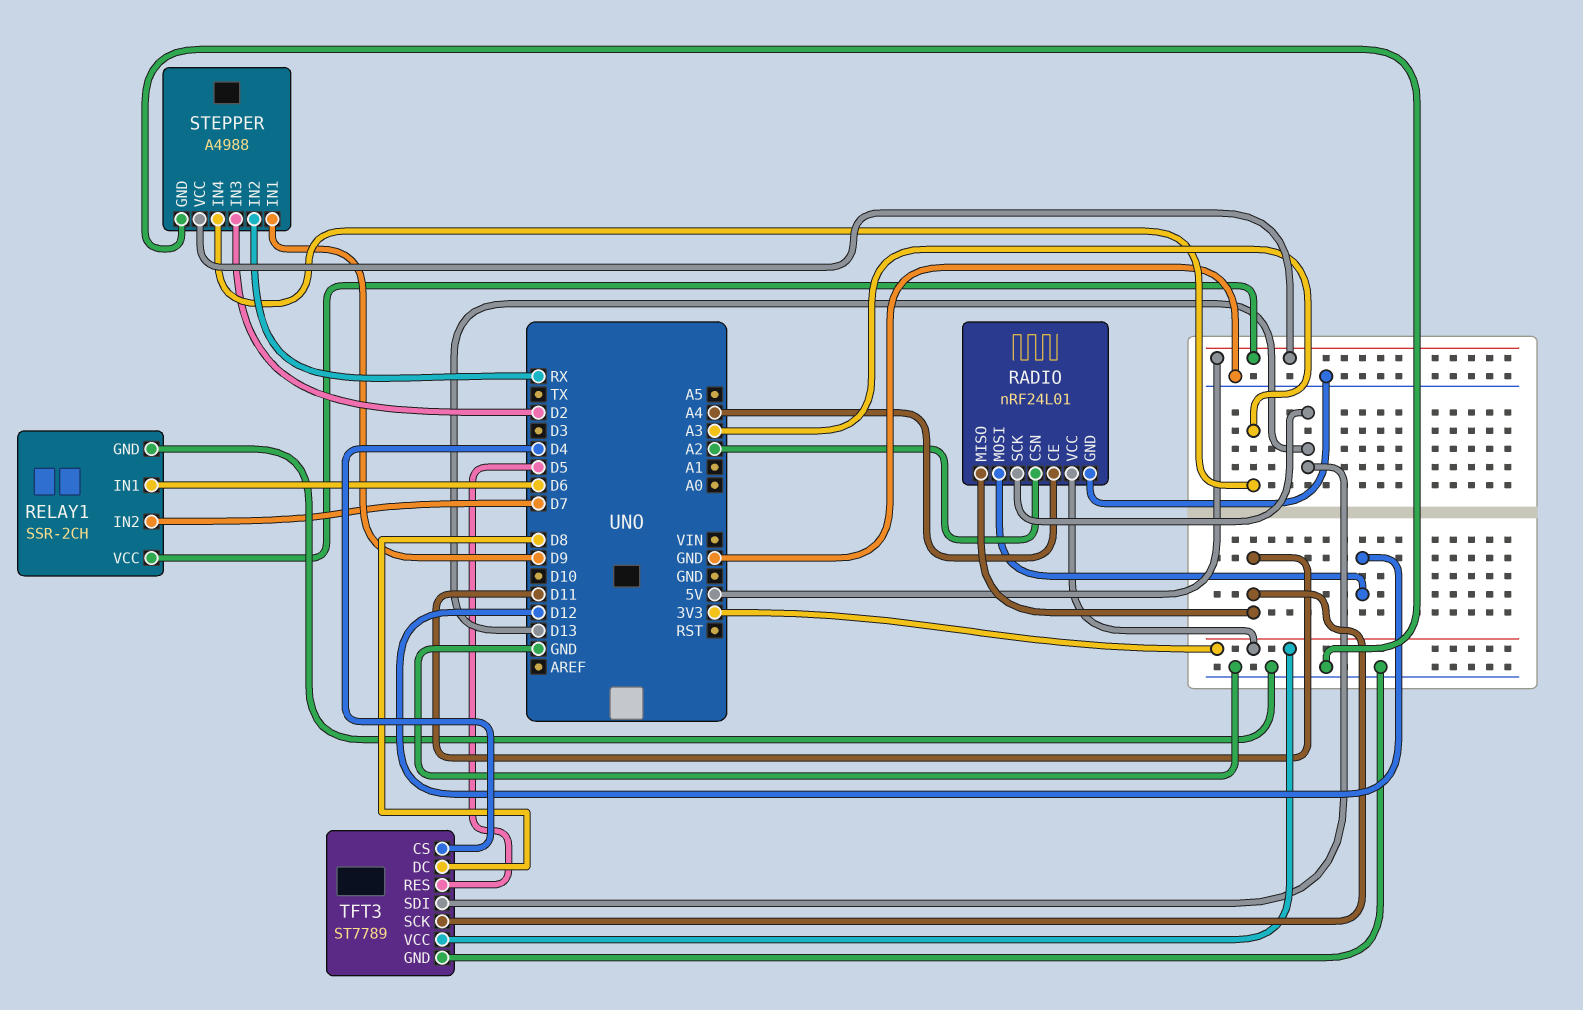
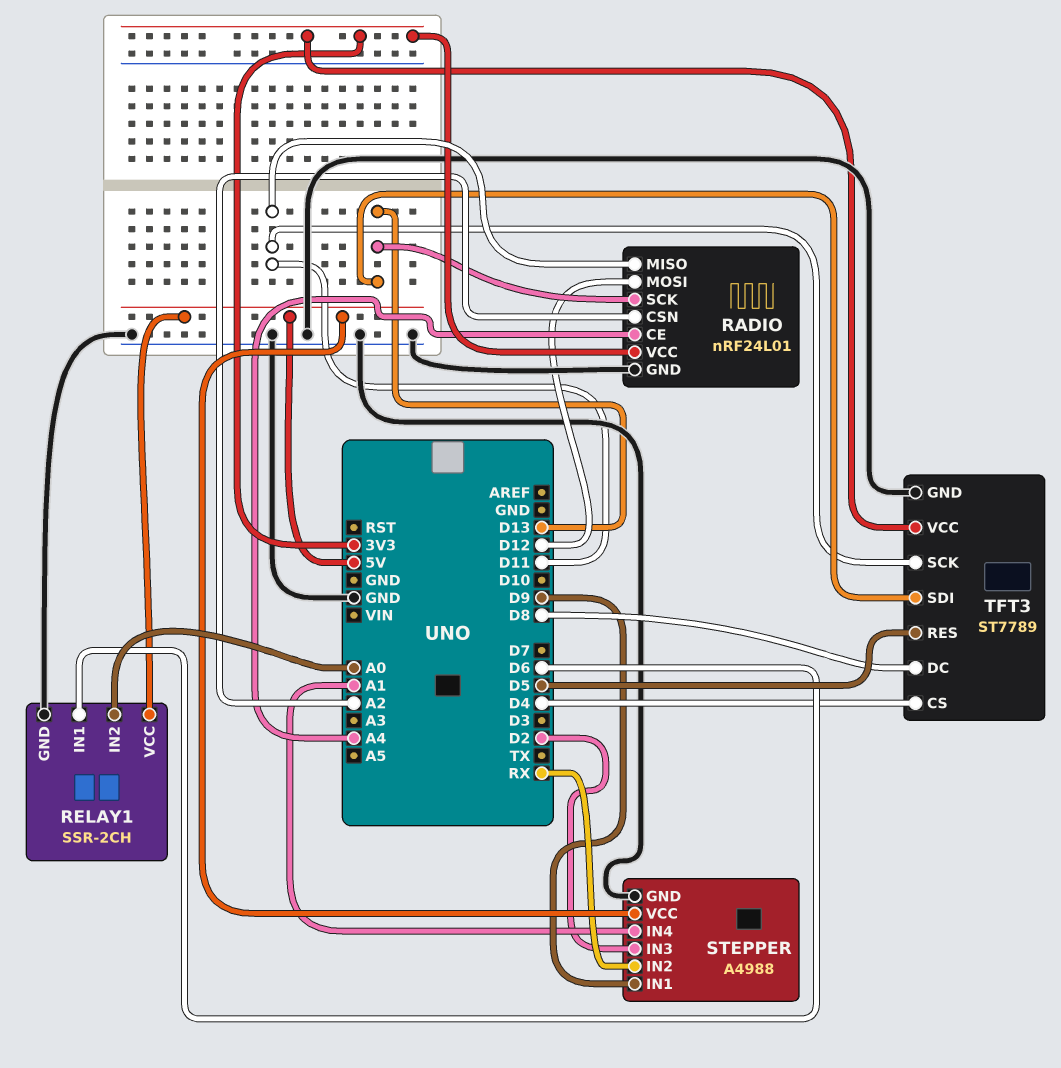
RELAY1 pin IN2: D7 -> A0
STEPPER pin IN4: A3 -> A1

